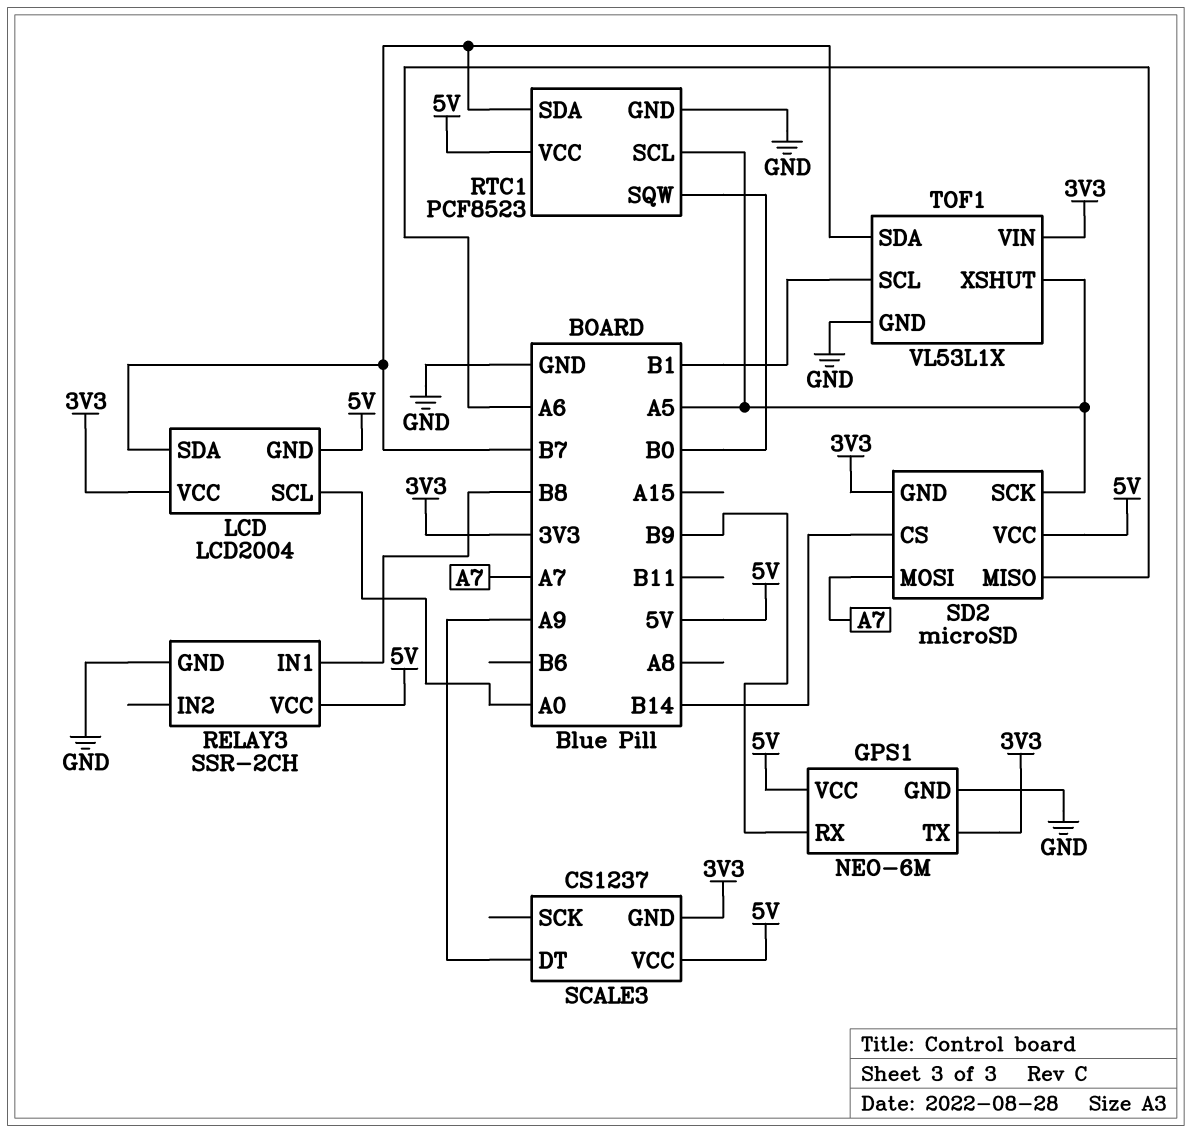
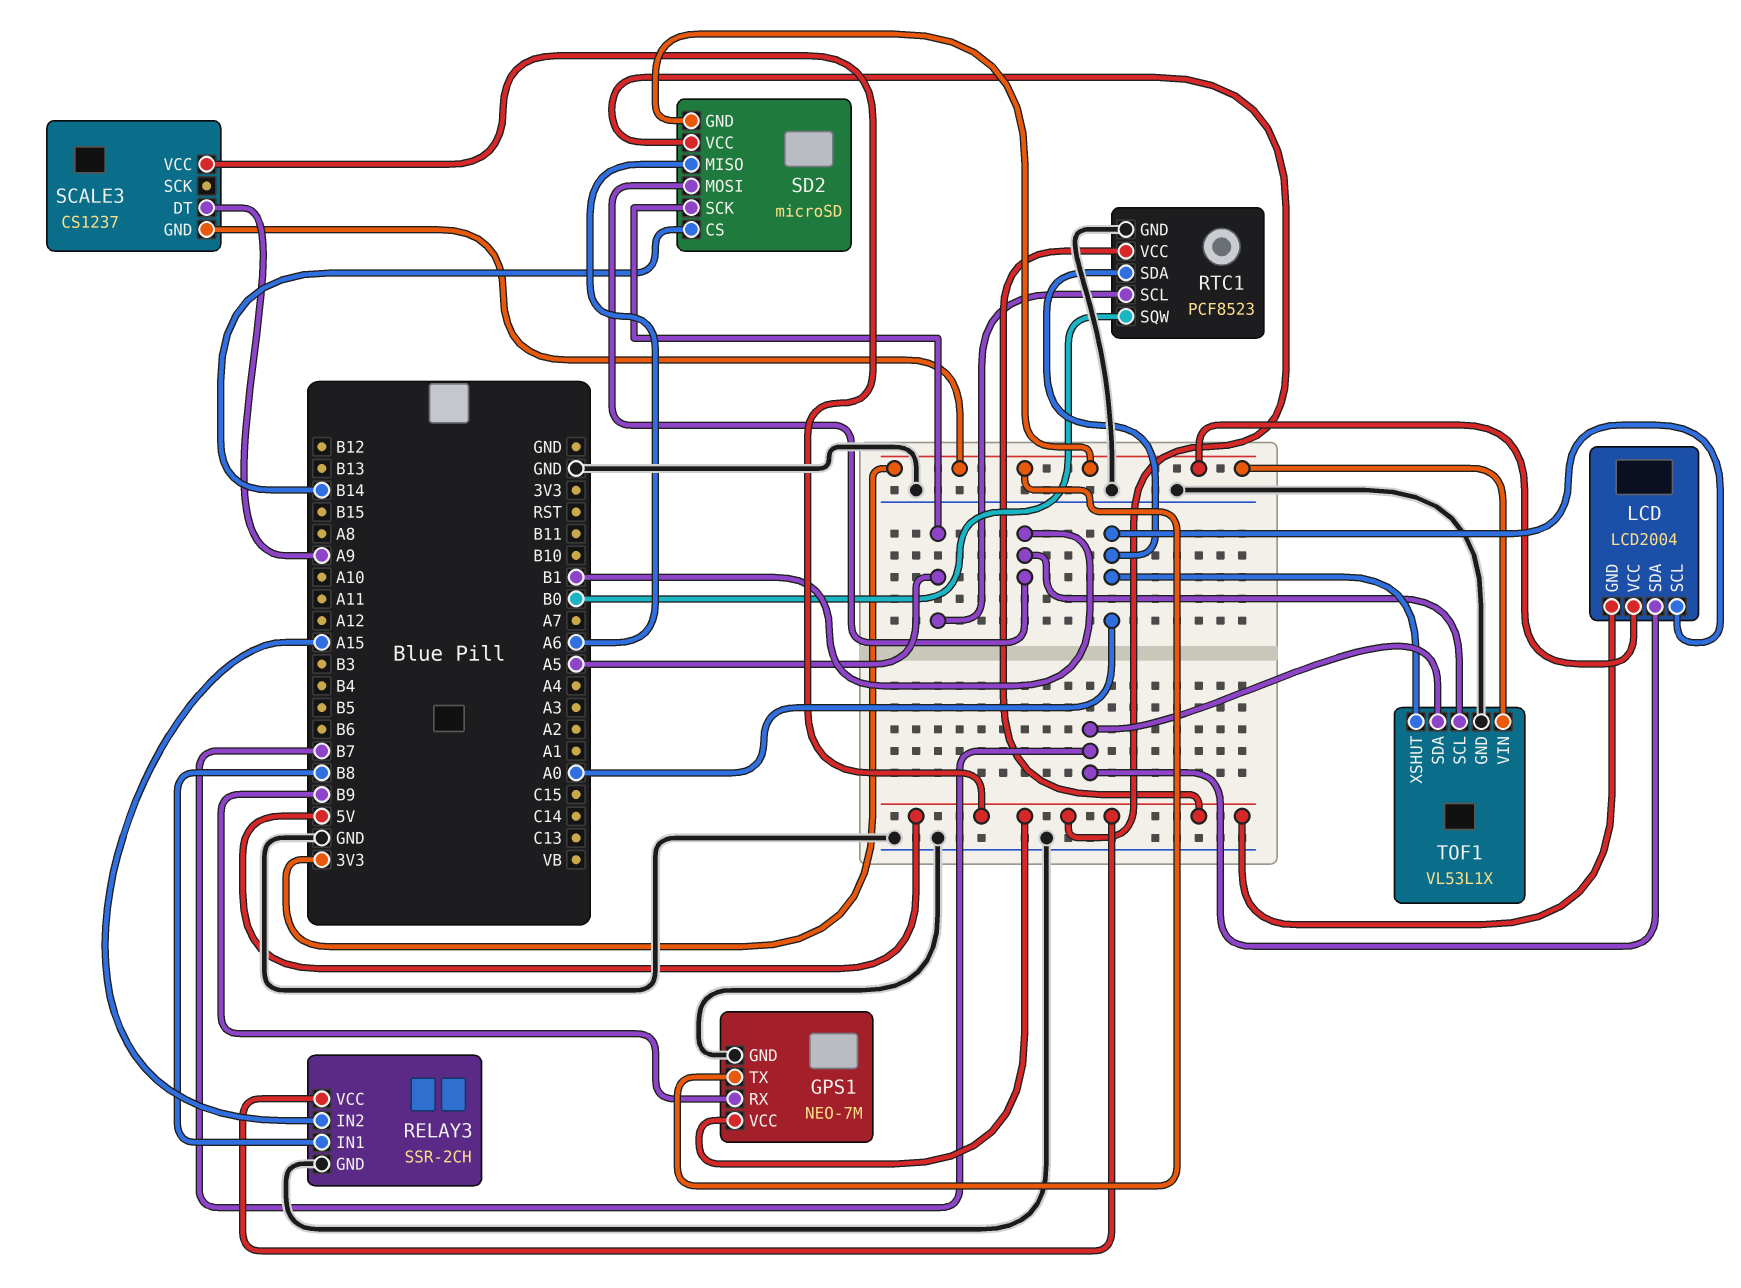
GPS1: NEO-6M -> NEO-7M
RELAY3 pin IN2: none -> A15
RTC1 pin SDA: B7 -> A0
SD2 pin MOSI: A7 -> B1
TOF1 pin XSHUT: A5 -> A0

